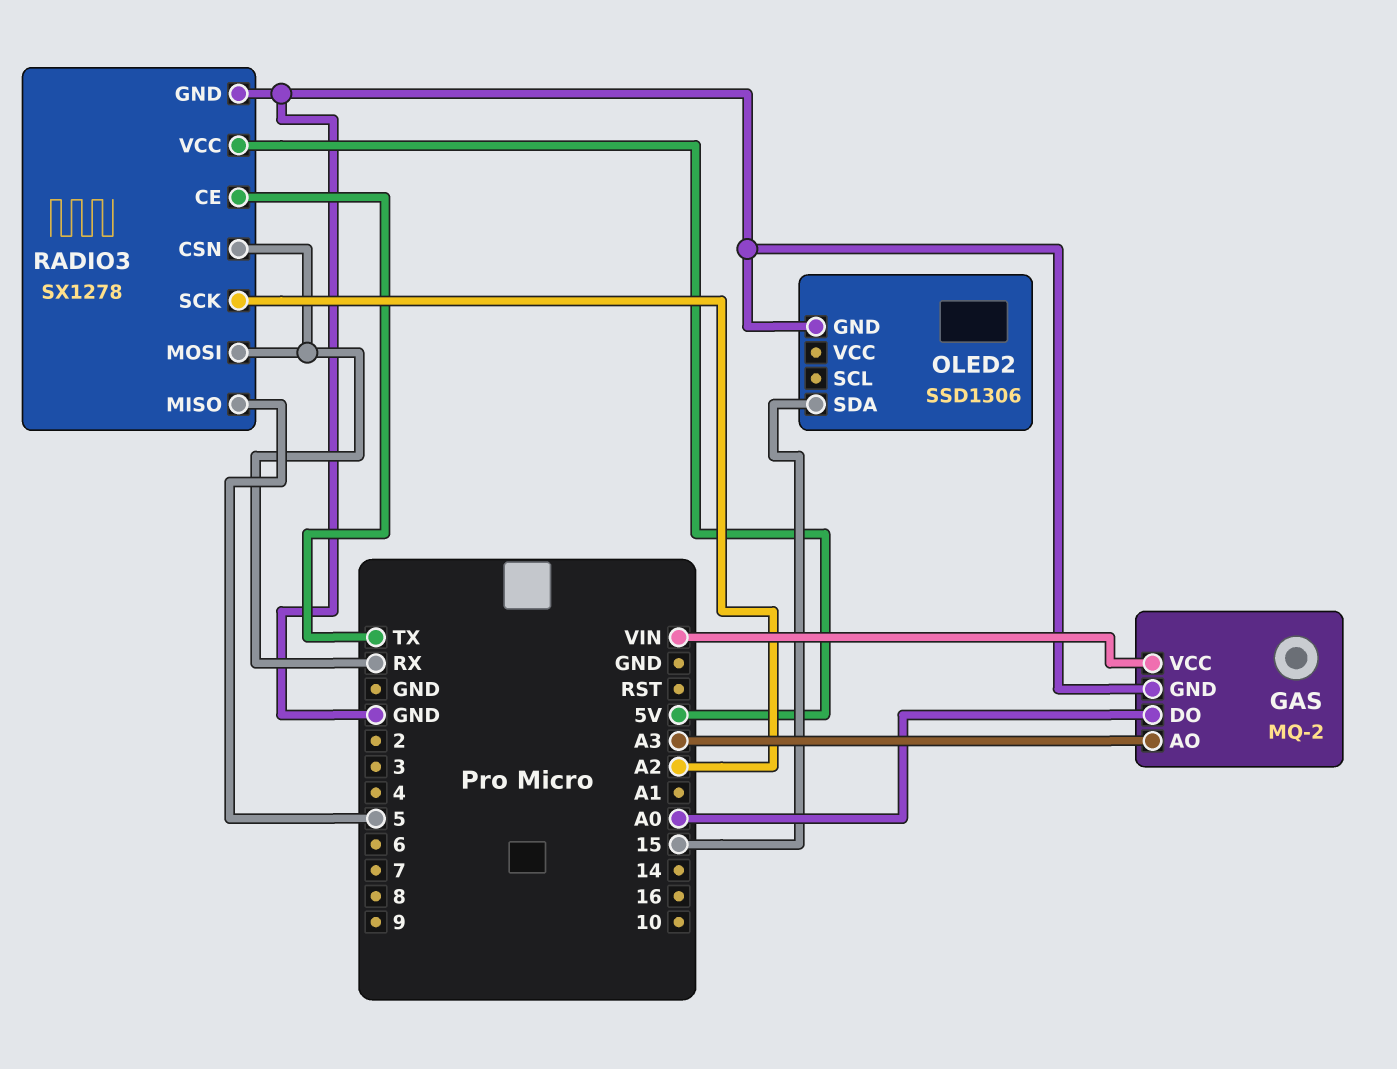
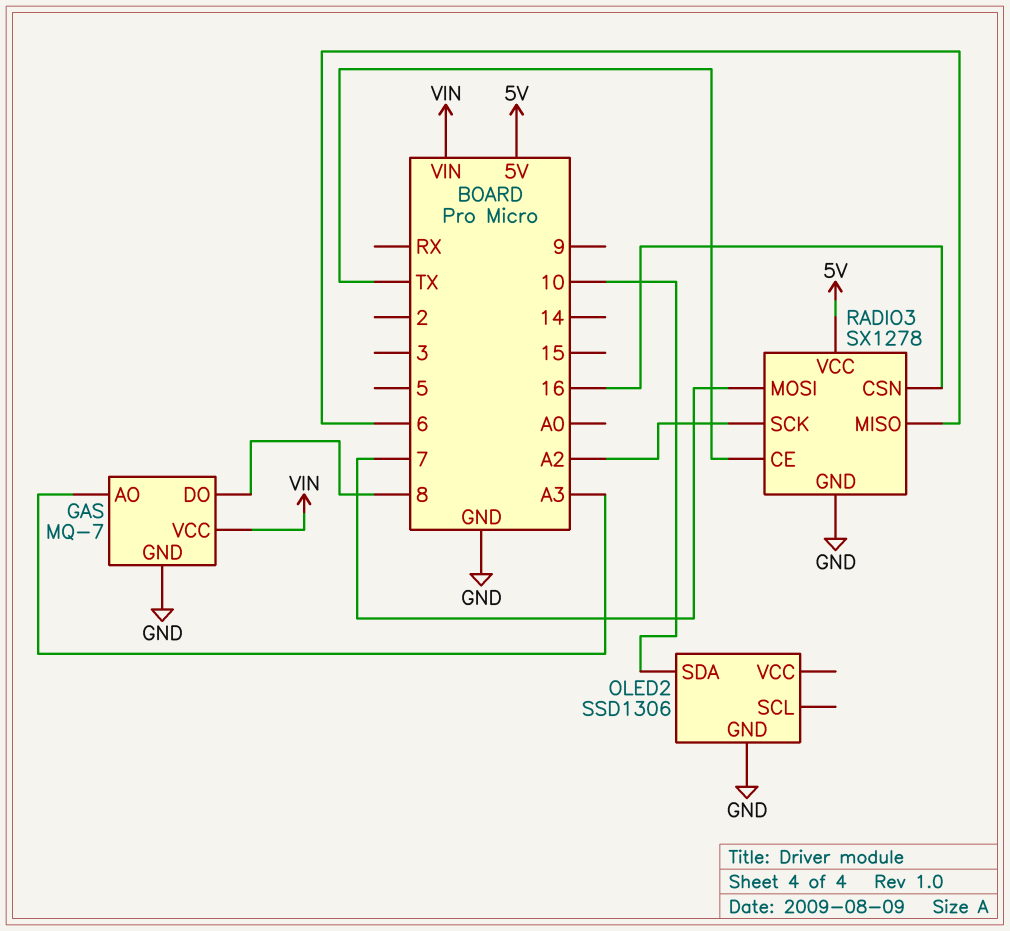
GAS: MQ-2 -> MQ-7
GAS pin DO: A0 -> 8
OLED2 pin SDA: 15 -> 10
RADIO3 pin CSN: RX -> 16
RADIO3 pin MISO: 5 -> 6
RADIO3 pin MOSI: RX -> 7

